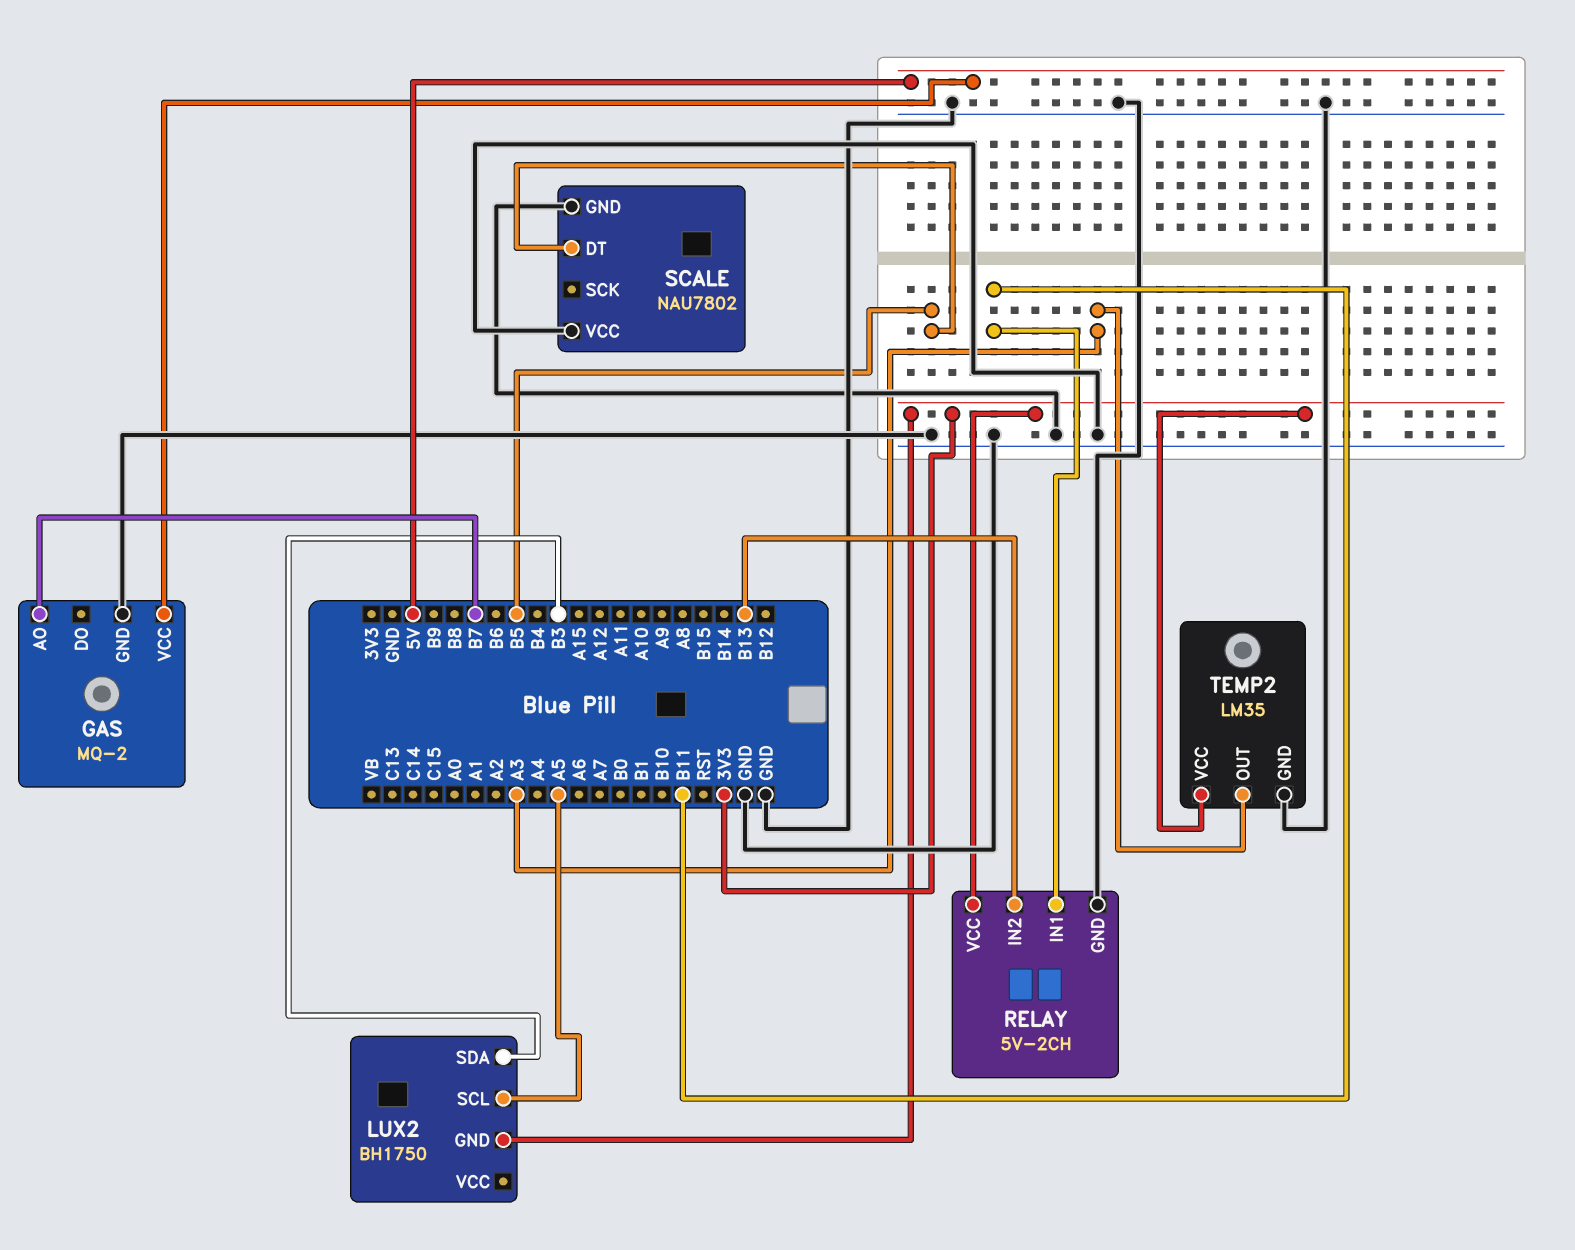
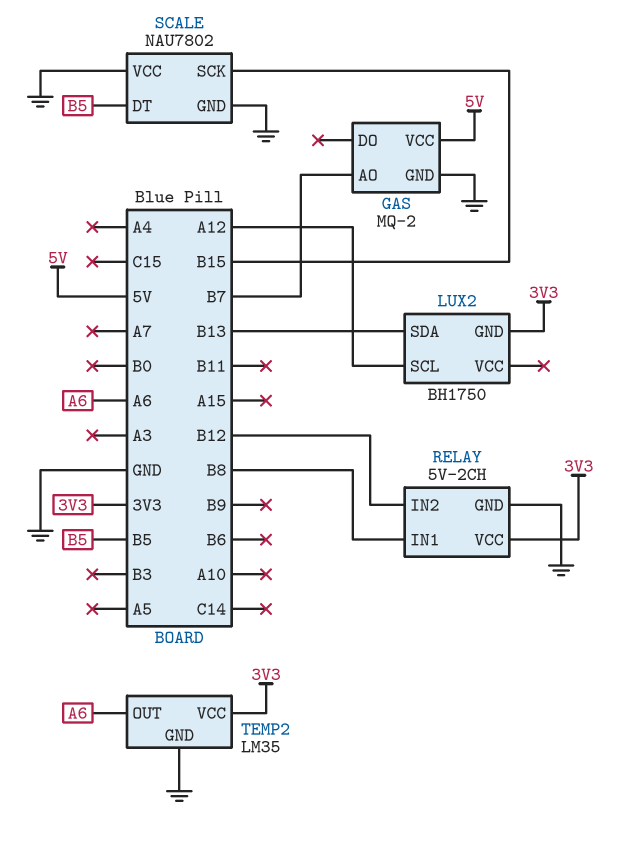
LUX2 pin SCL: A5 -> A12
LUX2 pin SDA: B3 -> B13
RELAY pin IN1: B11 -> B8
RELAY pin IN2: B13 -> B12
SCALE pin SCK: none -> B15
TEMP2 pin OUT: A3 -> A6

